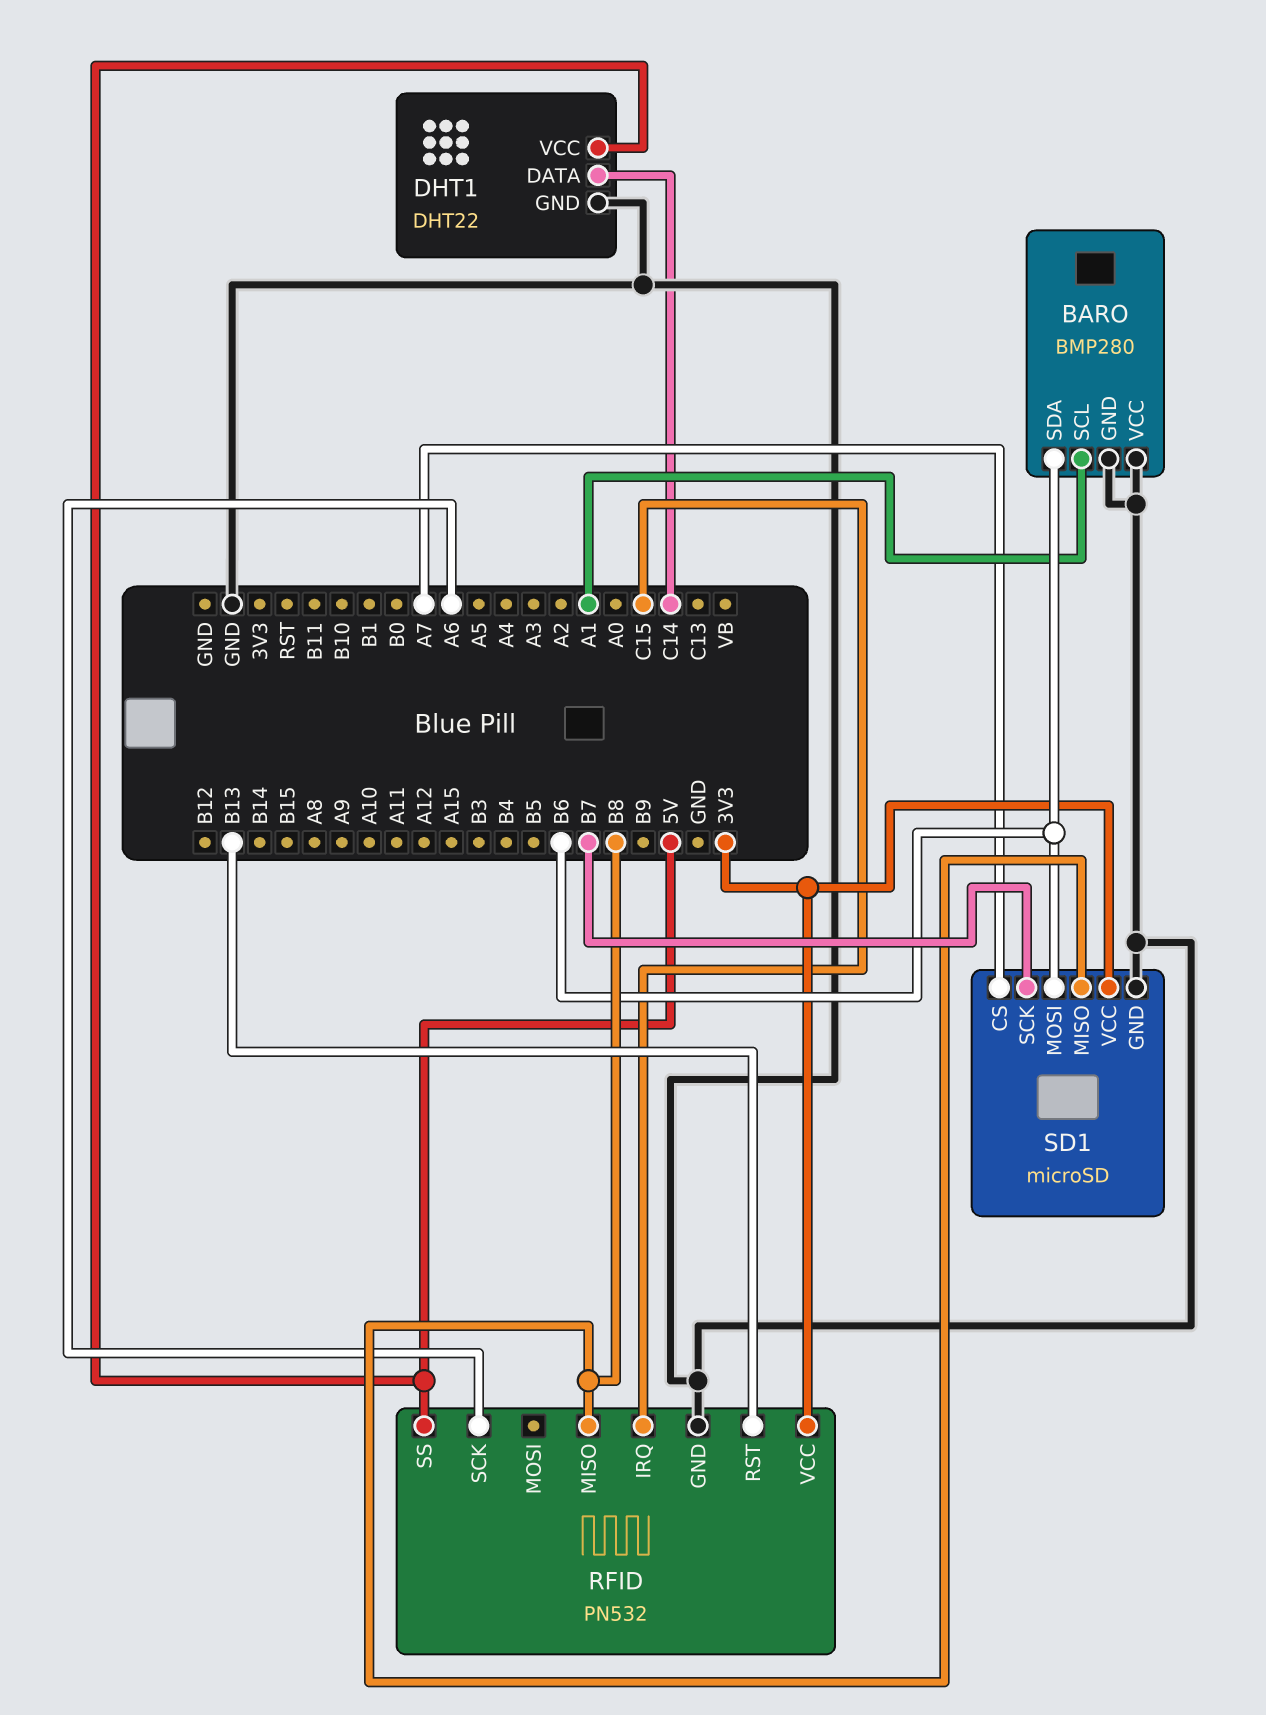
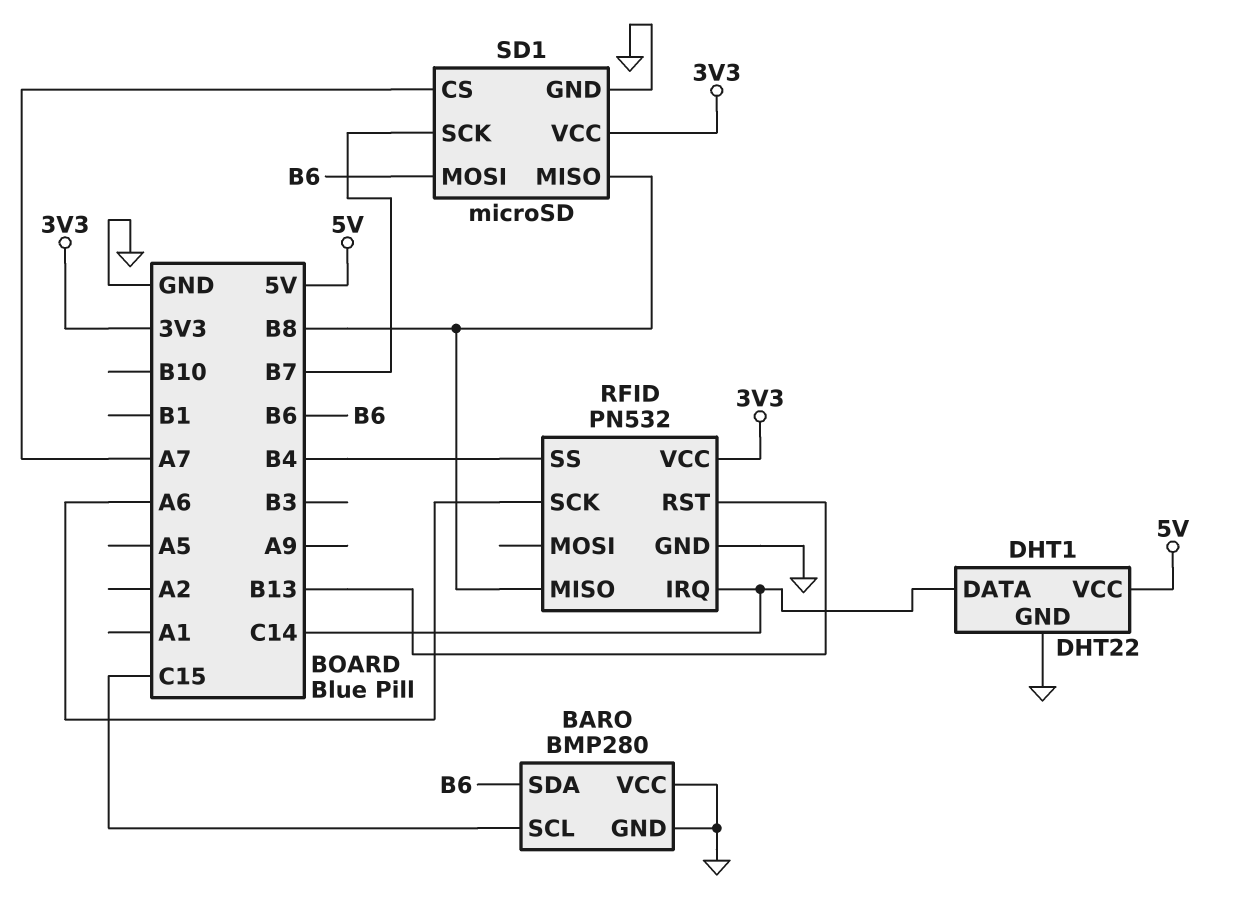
BARO pin SCL: A1 -> C15
RFID pin IRQ: C15 -> C14
RFID pin SS: 5V -> B4

